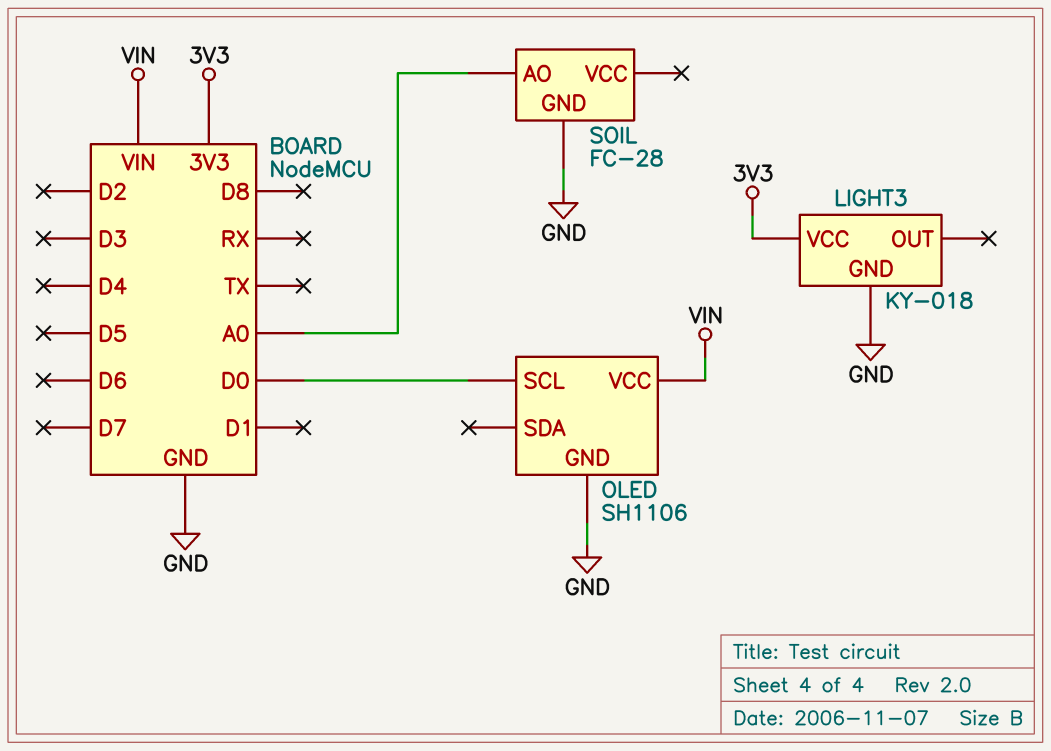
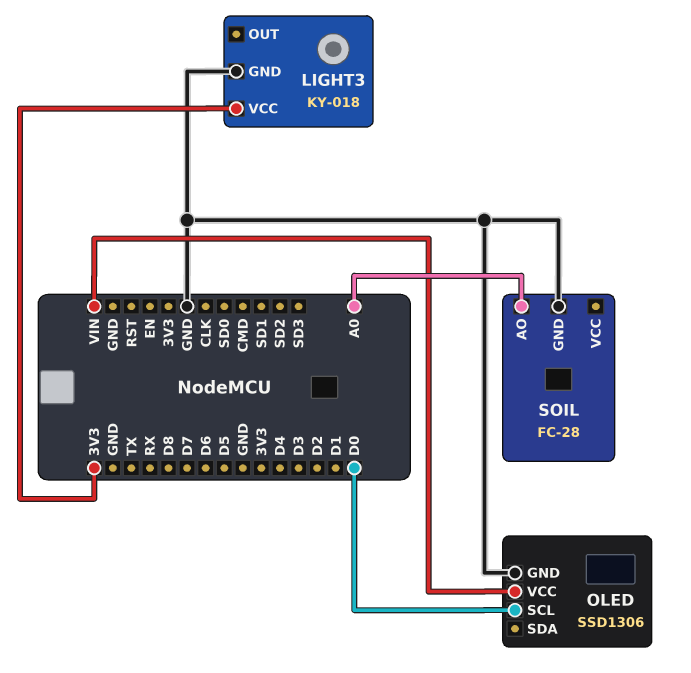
OLED: SH1106 -> SSD1306

